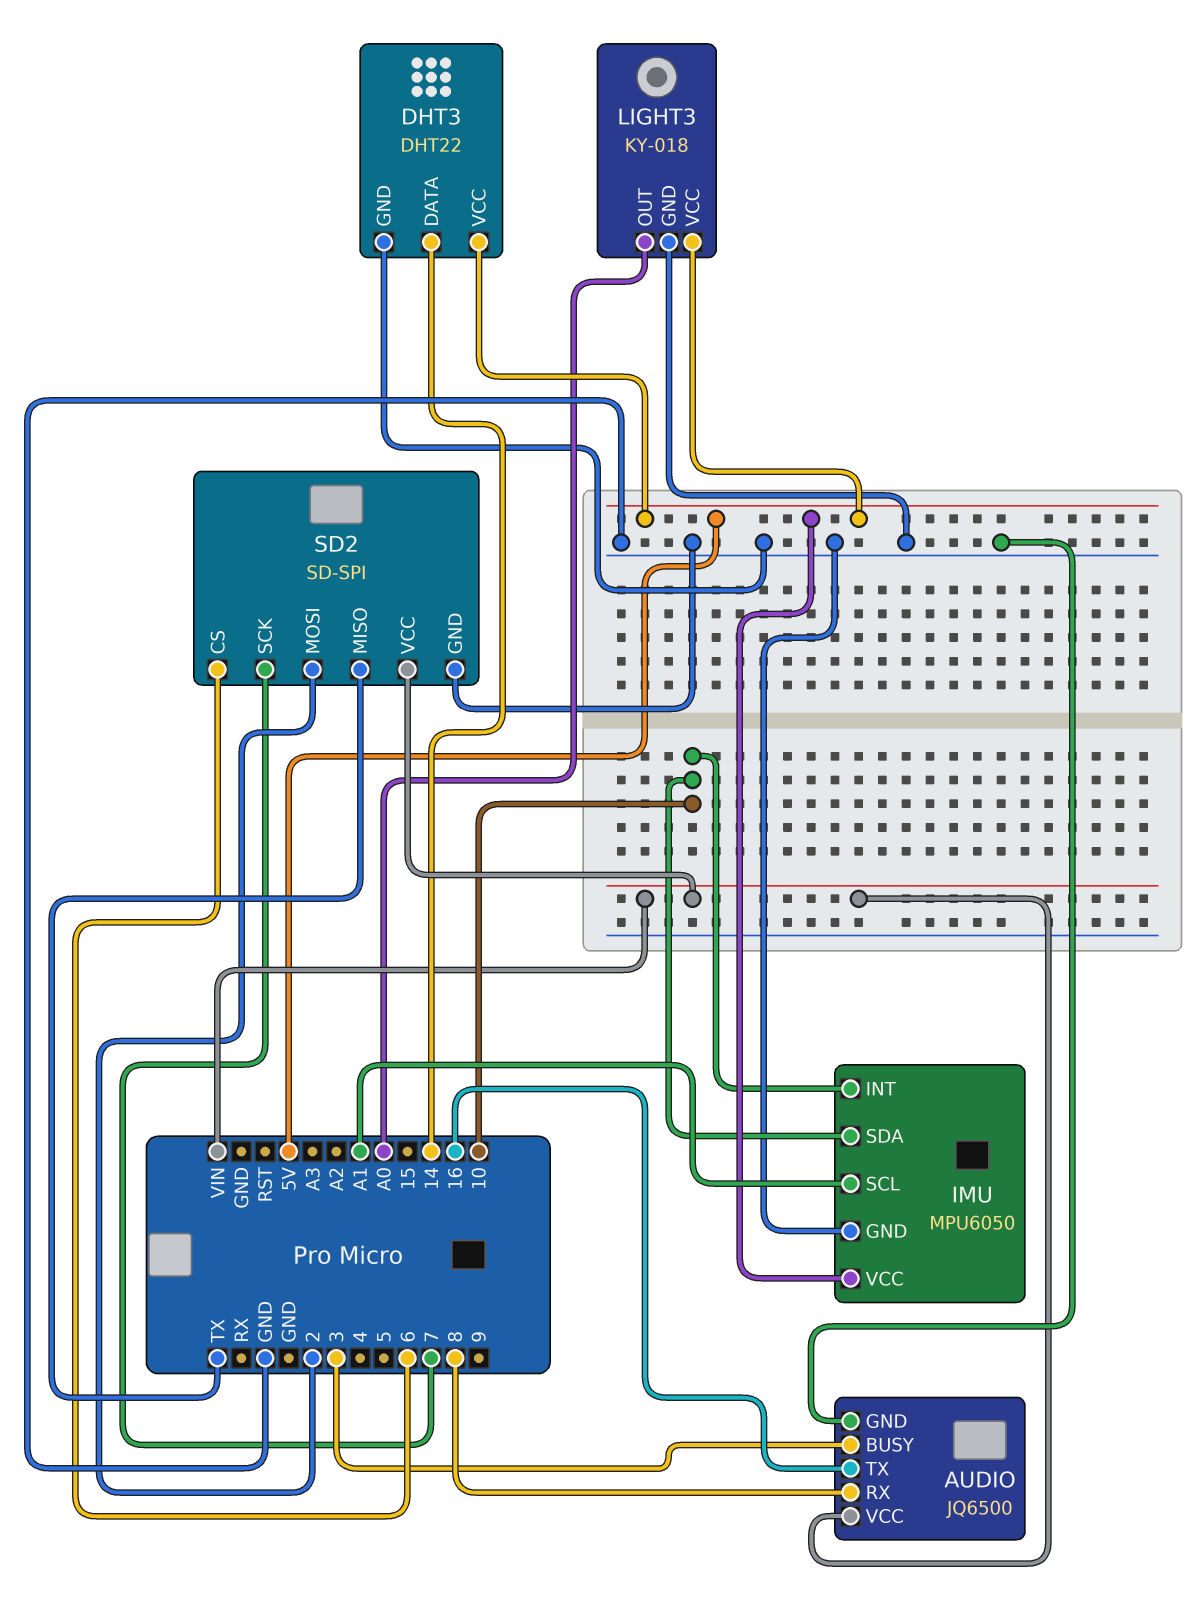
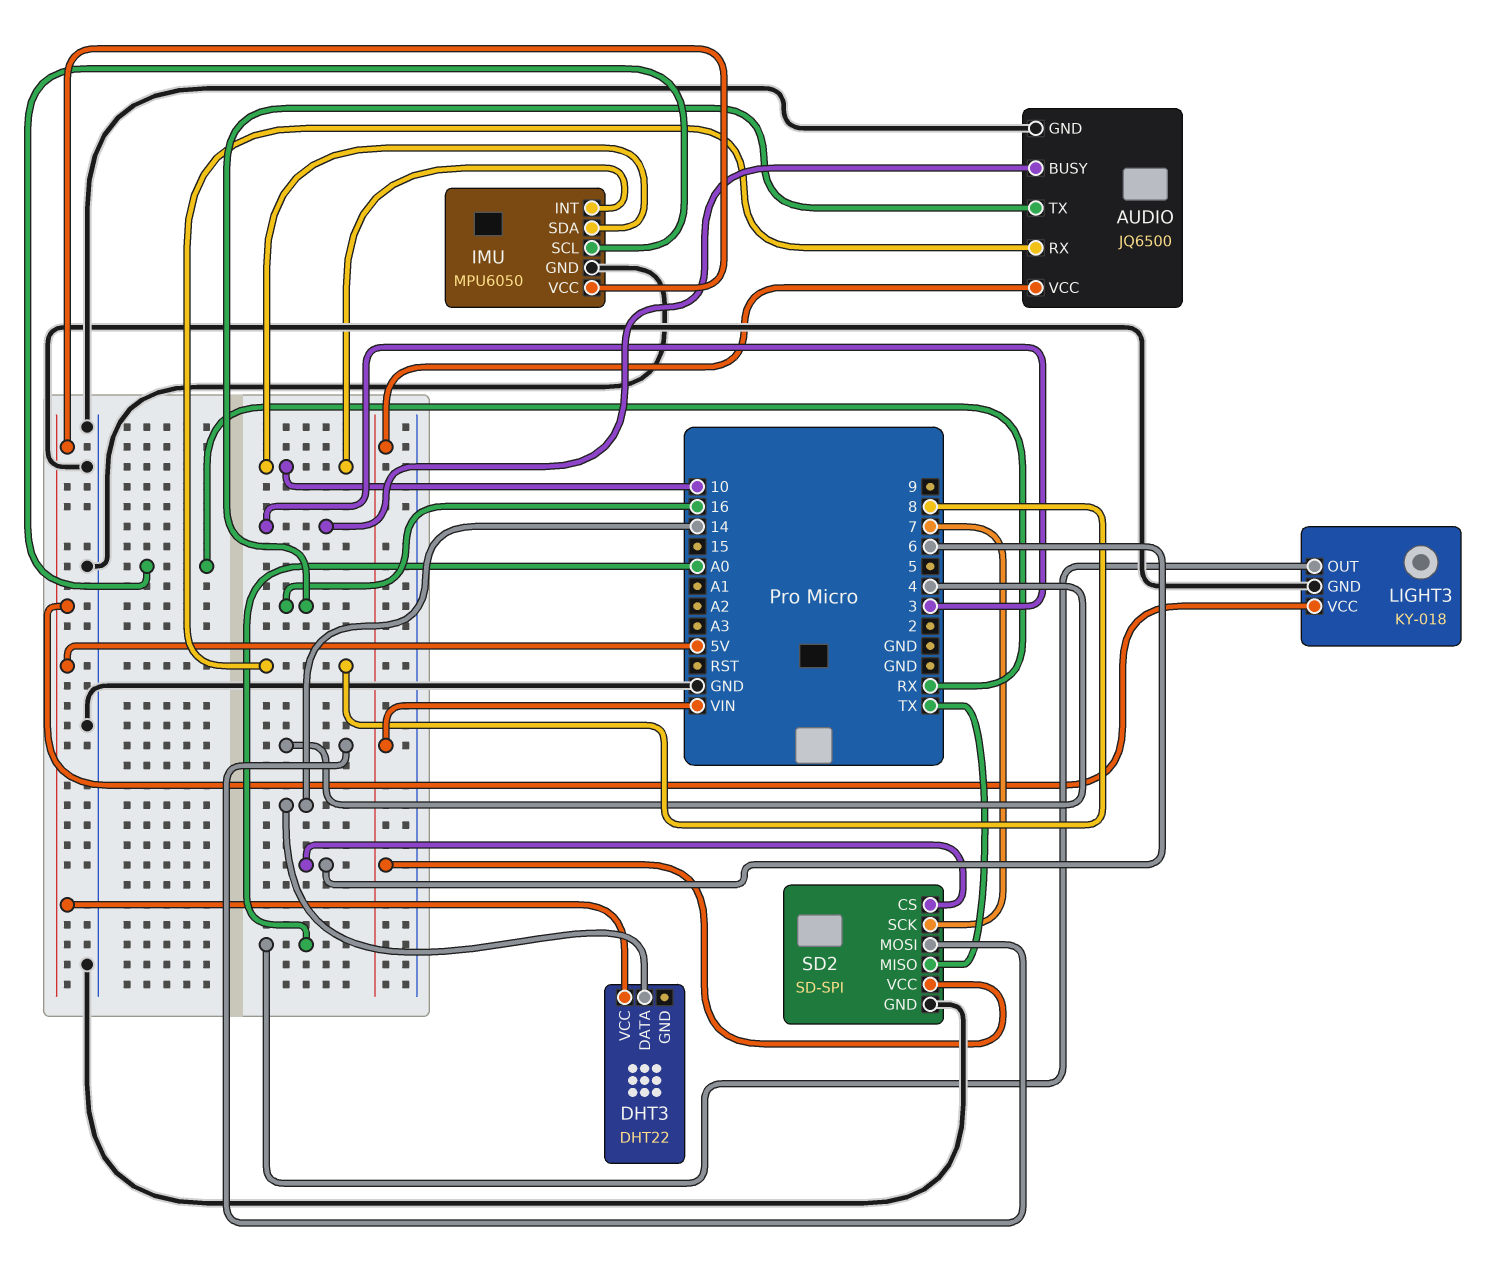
DHT3 pin GND: GND -> none
IMU pin SCL: A1 -> RX
SD2 pin MOSI: 2 -> 4

